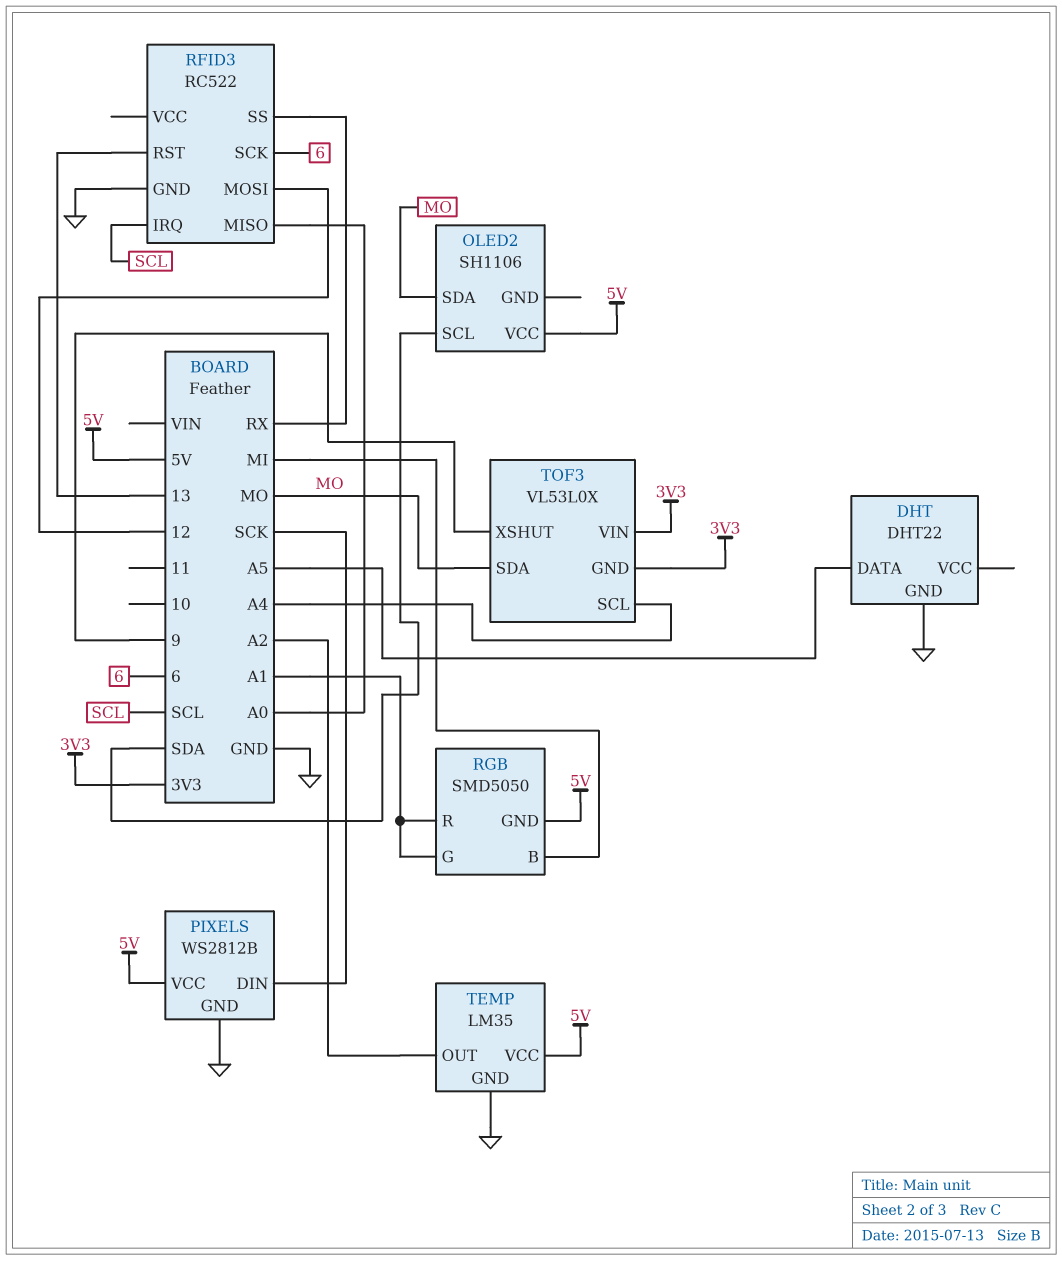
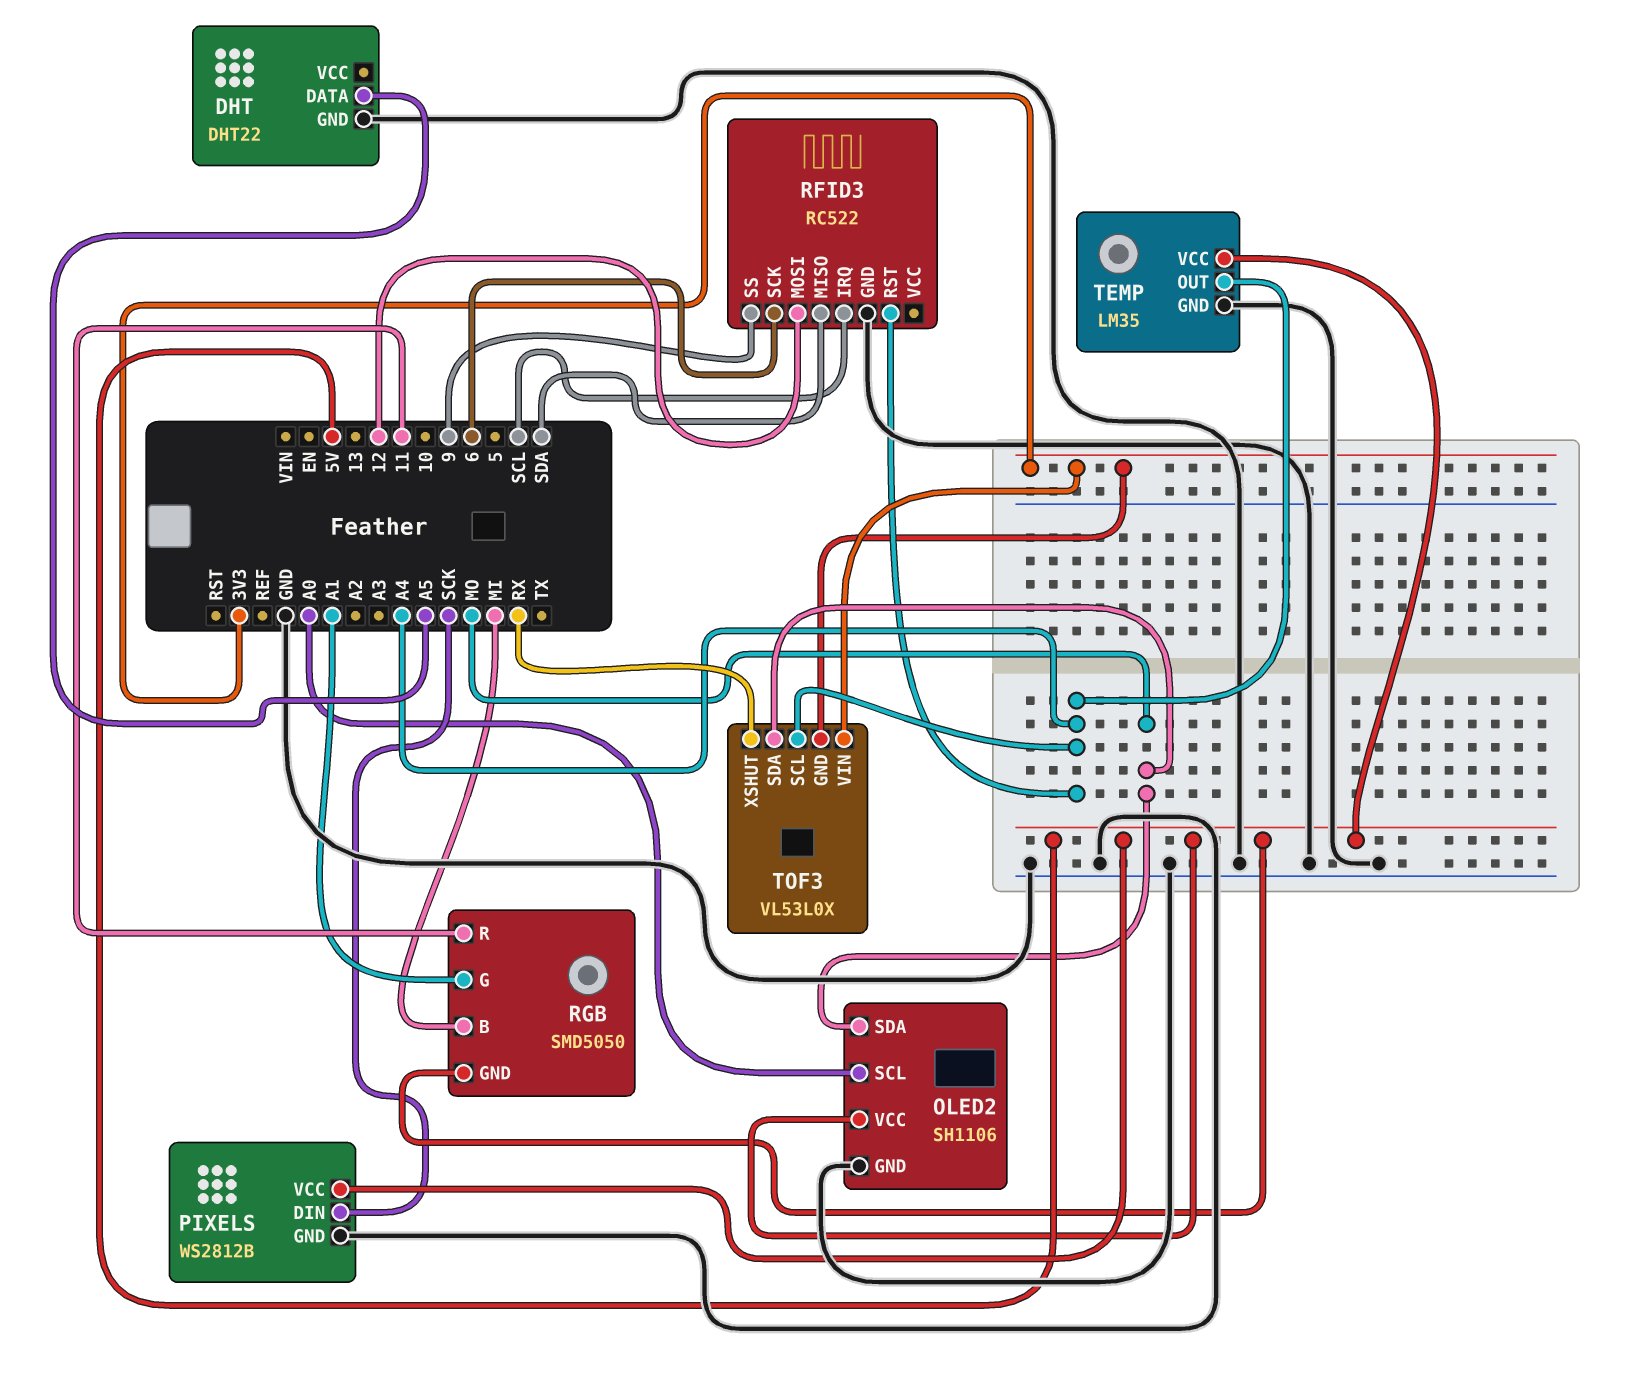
OLED2 pin GND: none -> GND
OLED2 pin SCL: SDA -> A0
RFID3 pin MISO: A0 -> SDA
RFID3 pin RST: 13 -> A4
RFID3 pin SS: RX -> 9
RGB pin R: A1 -> 11
TEMP pin OUT: A2 -> A4
TOF3 pin XSHUT: 9 -> RX

